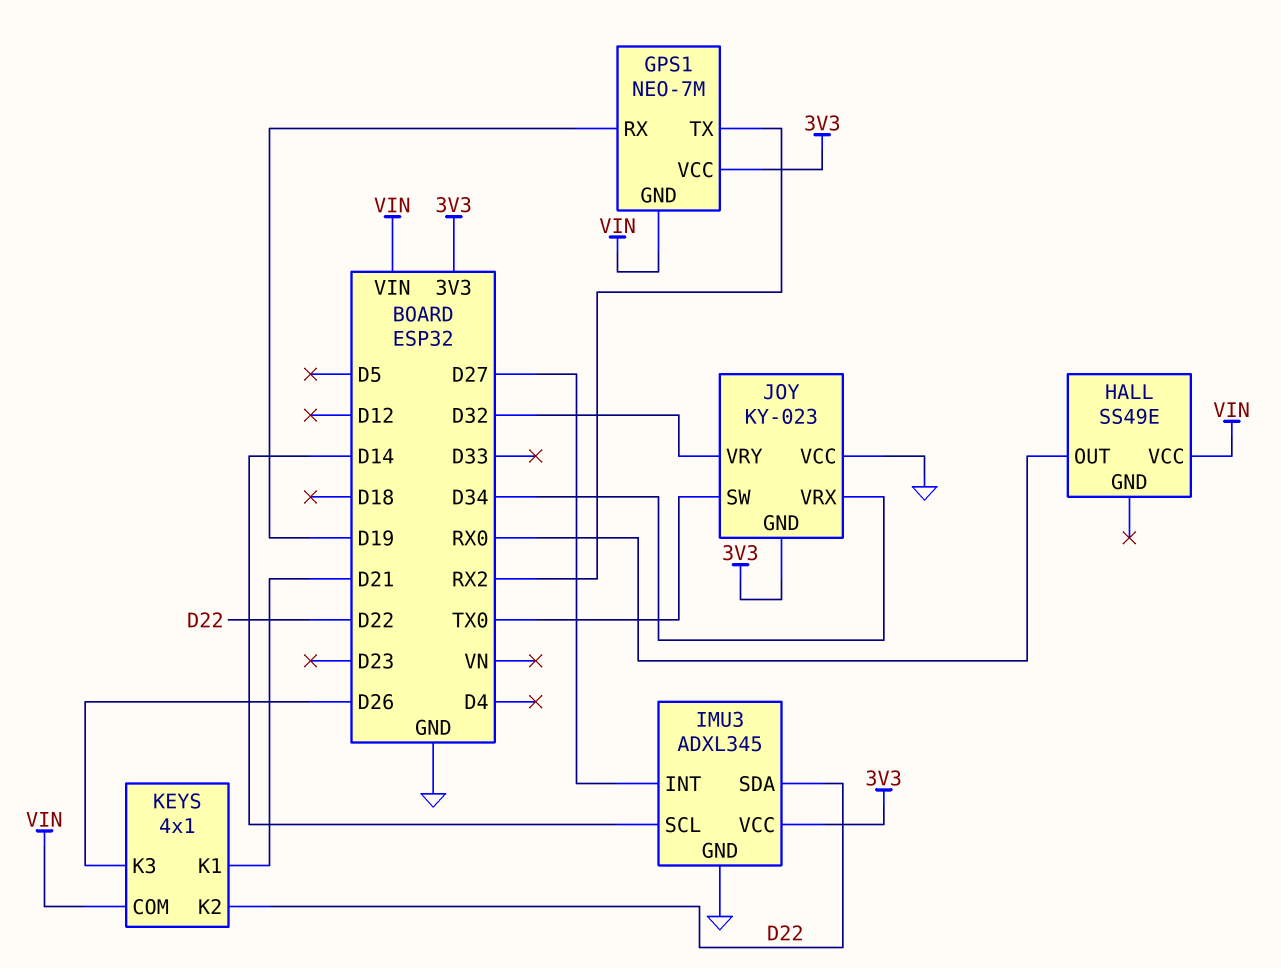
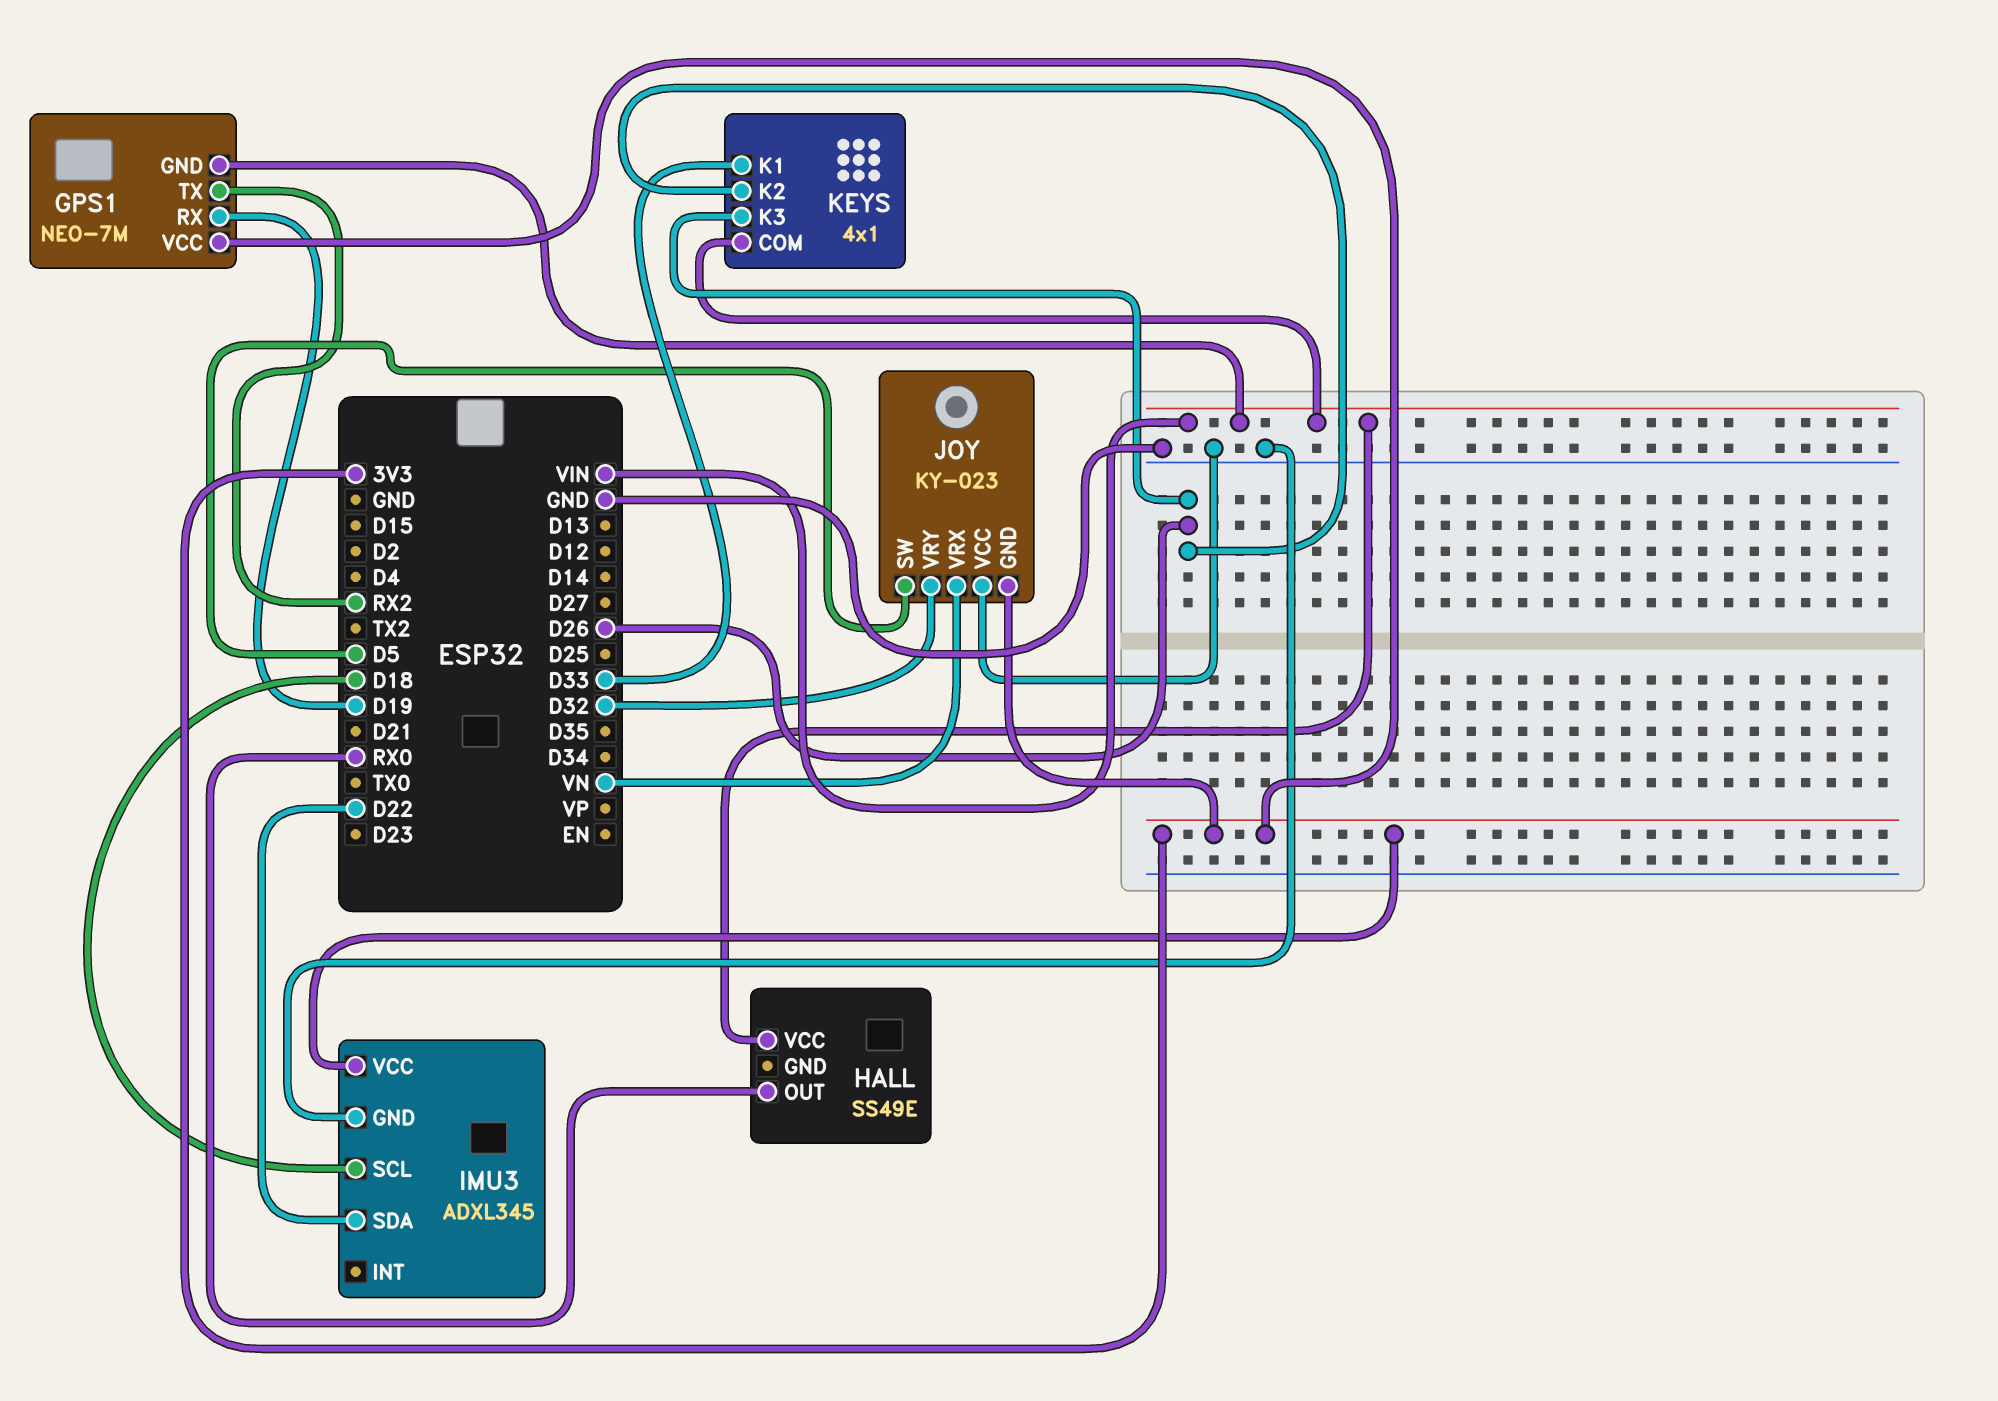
IMU3 pin INT: D27 -> none
IMU3 pin SCL: D14 -> D18
JOY pin SW: TX0 -> D5
JOY pin VRX: D34 -> VN
KEYS pin K1: D21 -> D33
KEYS pin K2: D22 -> D26

